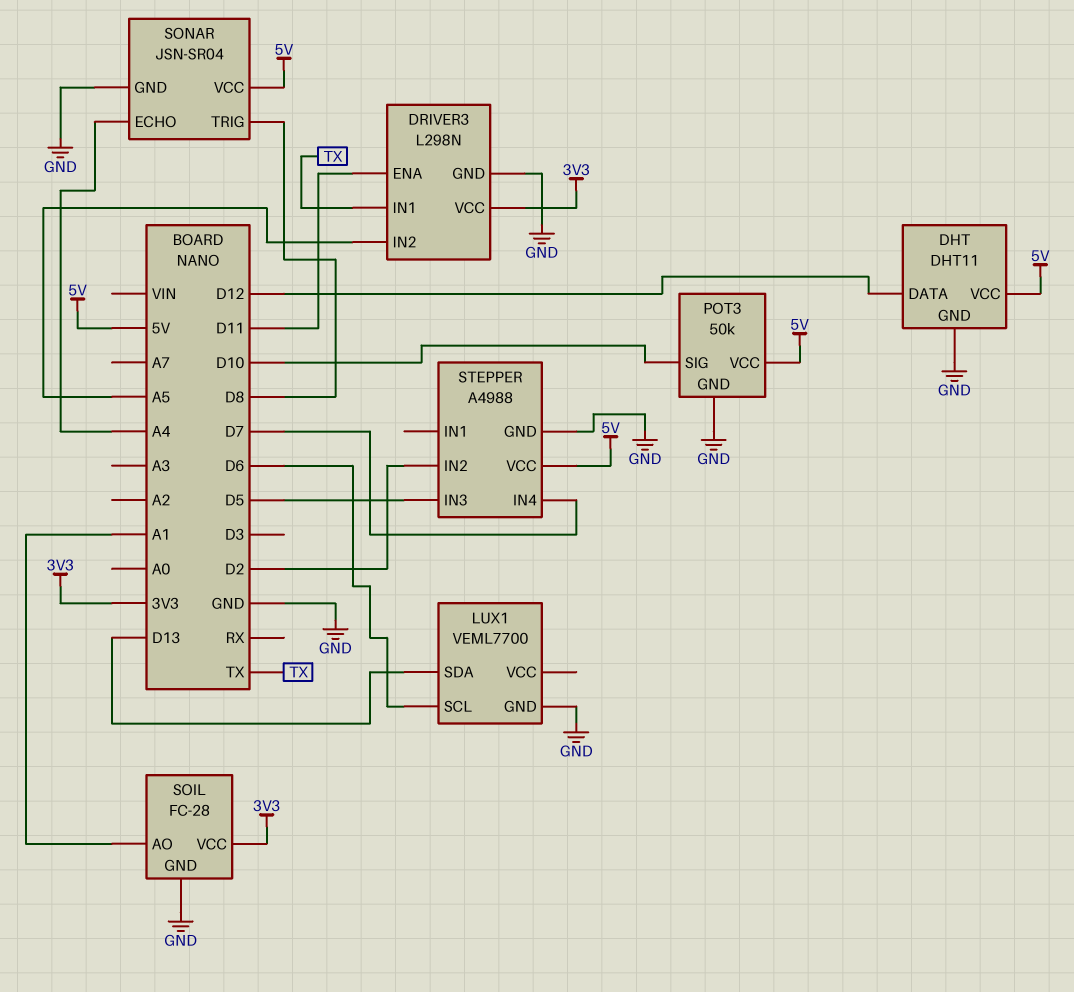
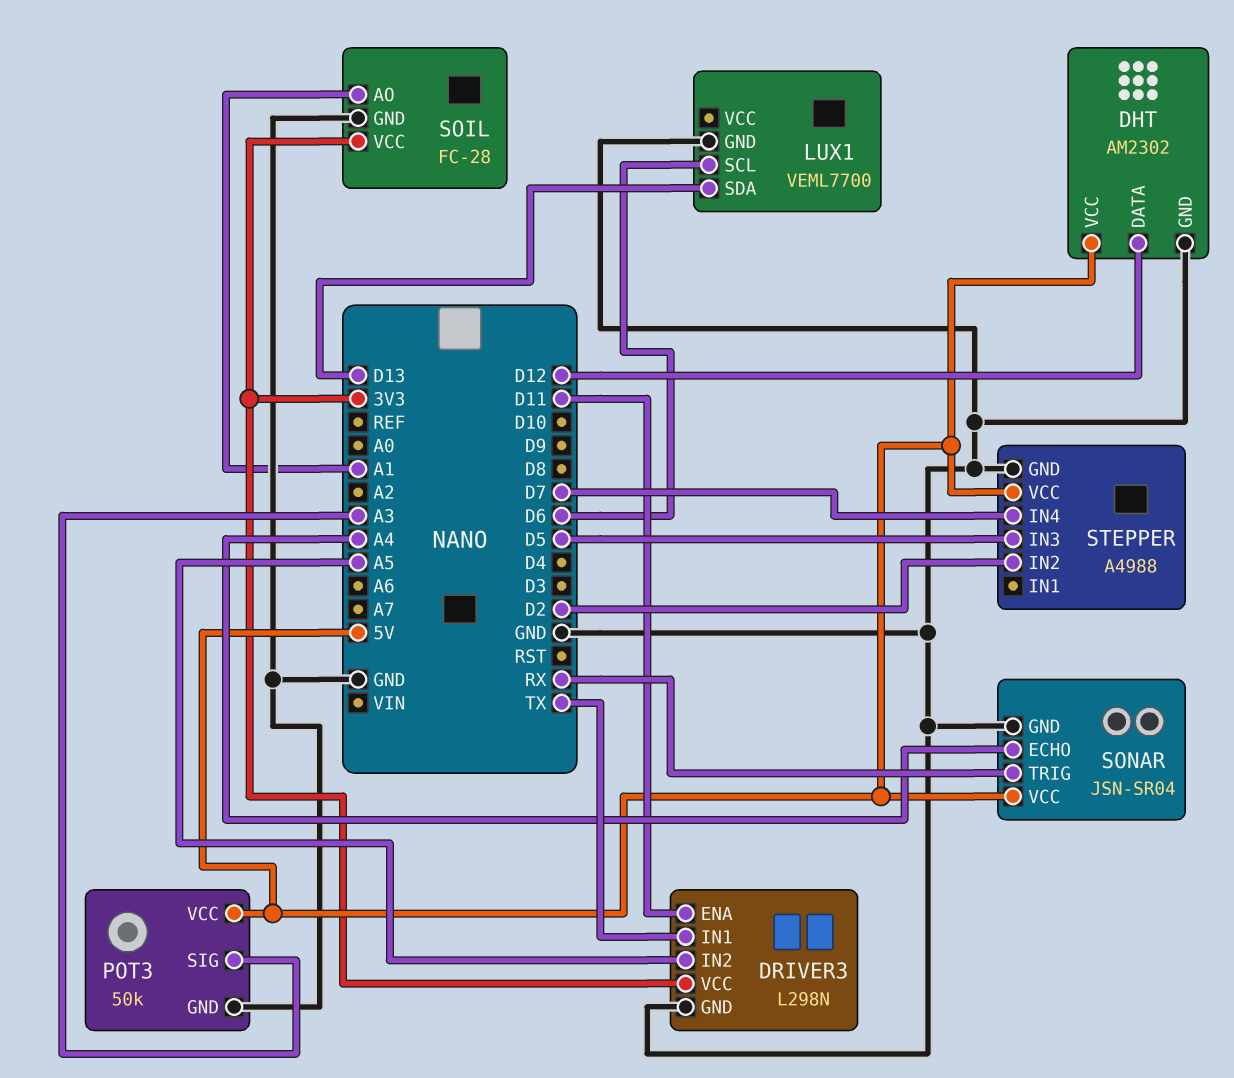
DHT: DHT11 -> AM2302
POT3 pin SIG: D10 -> A3
SONAR pin TRIG: D8 -> RX

